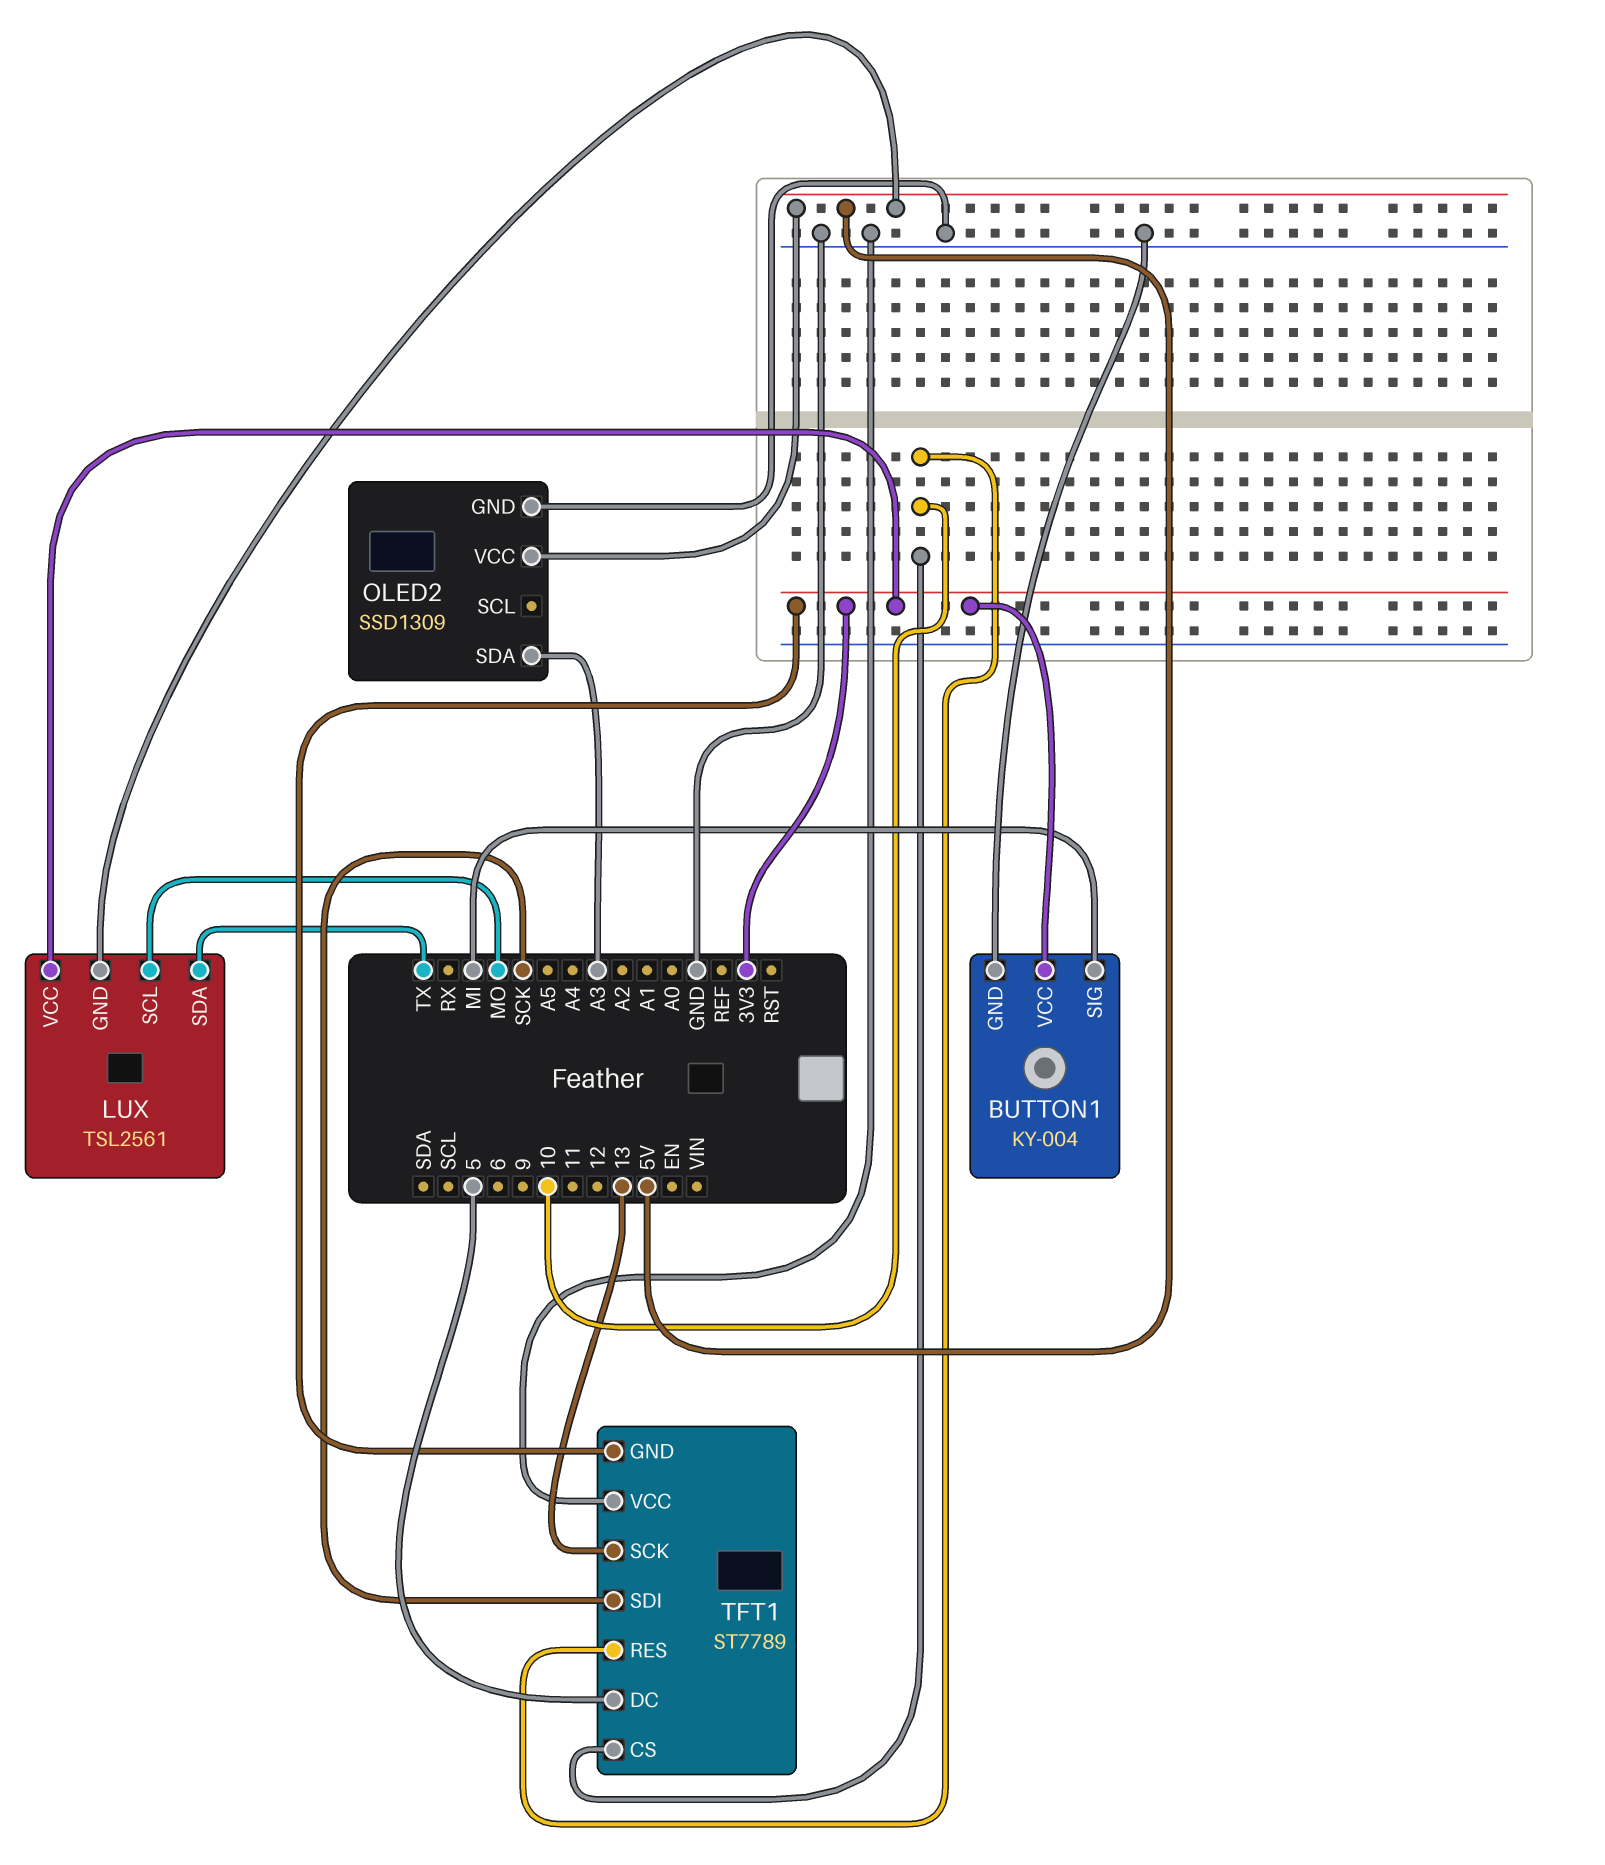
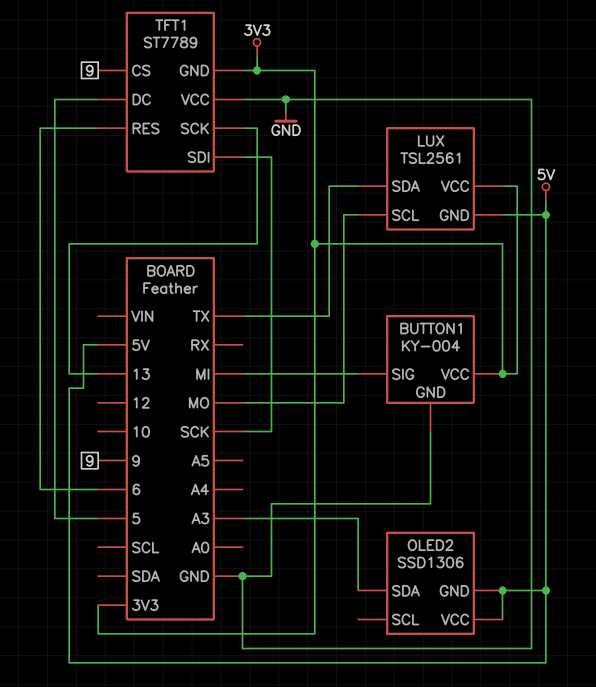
OLED2: SSD1309 -> SSD1306
OLED2 pin GND: GND -> 5V
TFT1 pin CS: 10 -> 9
TFT1 pin RES: 10 -> 6

